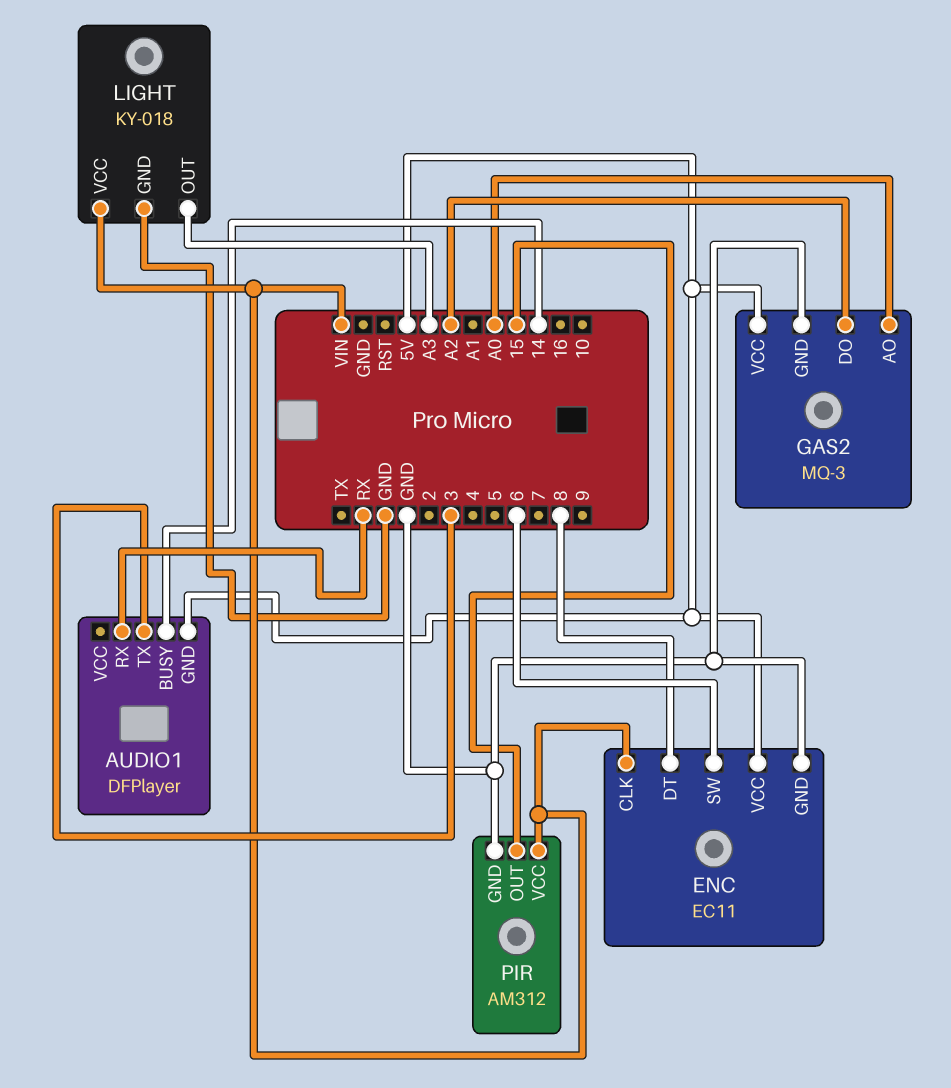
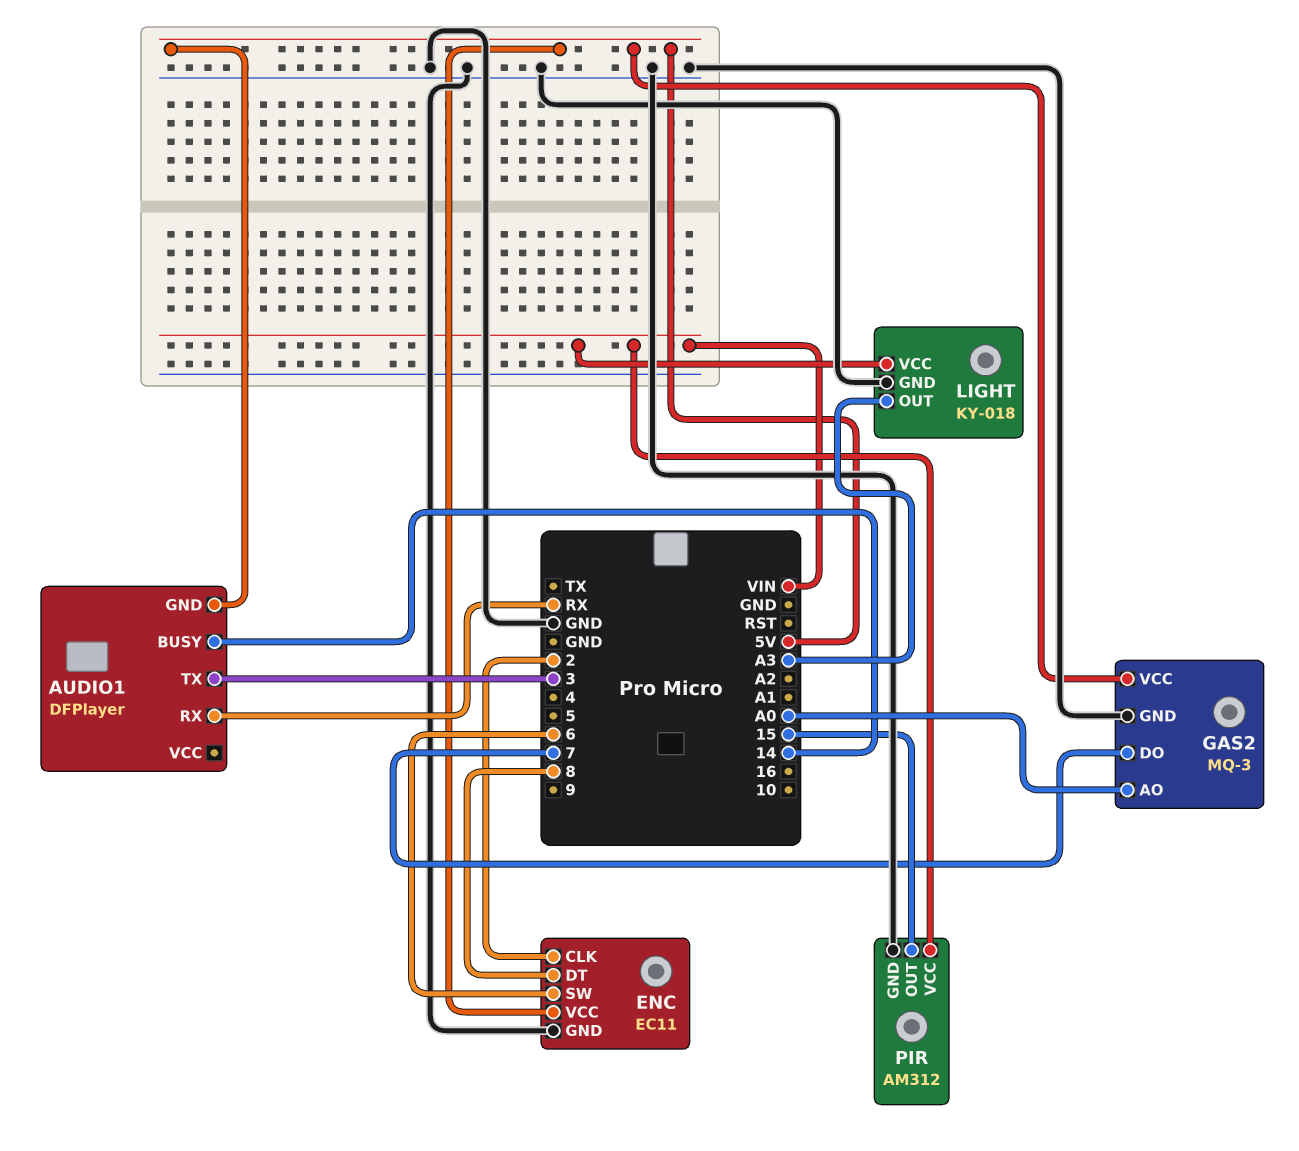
ENC pin CLK: VIN -> 2
GAS2 pin DO: A2 -> 7

